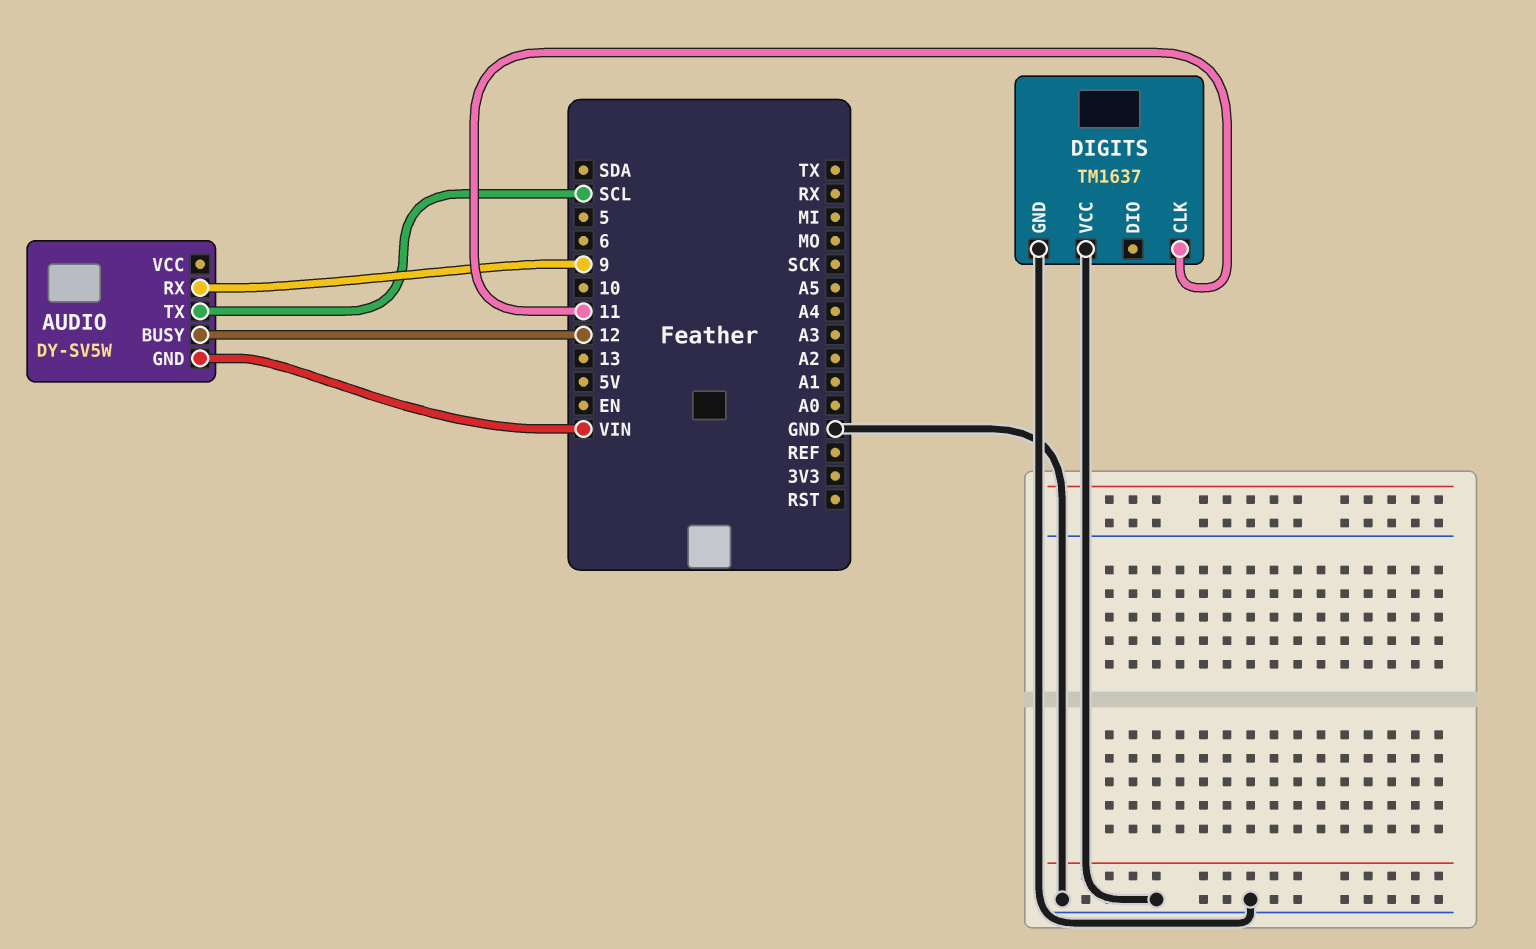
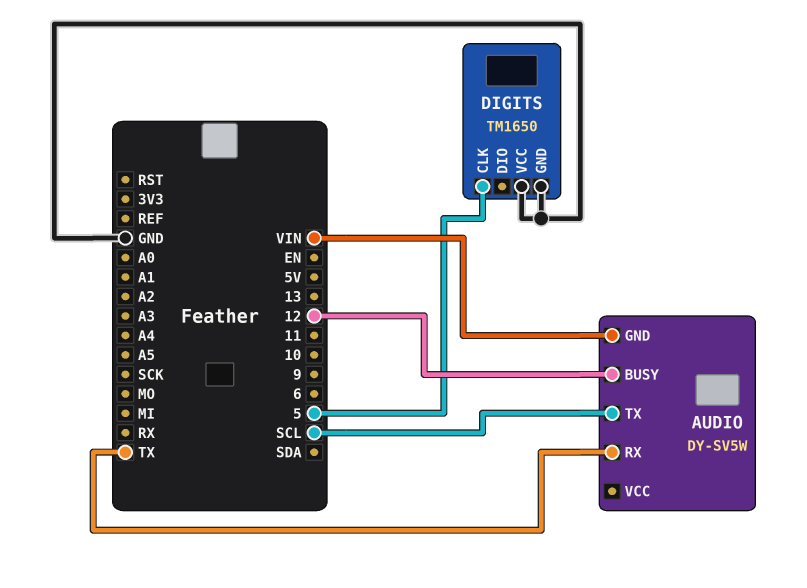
AUDIO pin RX: 9 -> TX
DIGITS: TM1637 -> TM1650
DIGITS pin CLK: 11 -> 5

